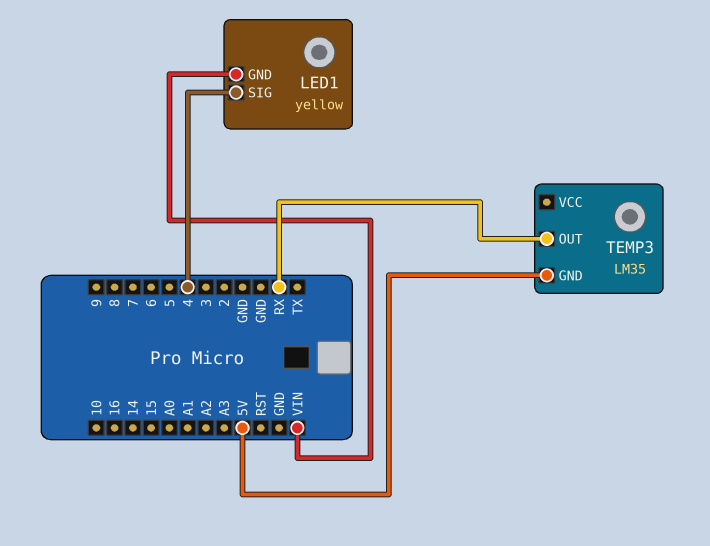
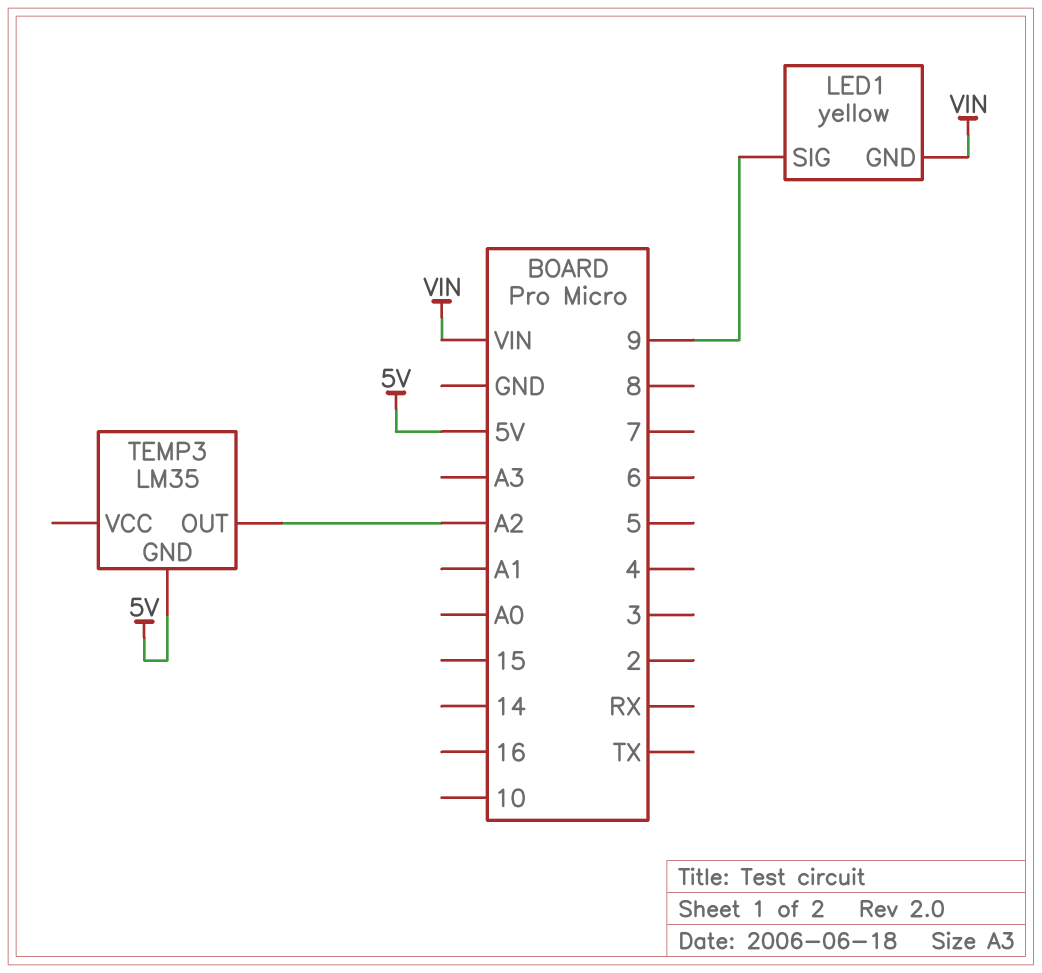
LED1 pin SIG: 4 -> 9
TEMP3 pin OUT: RX -> A2

